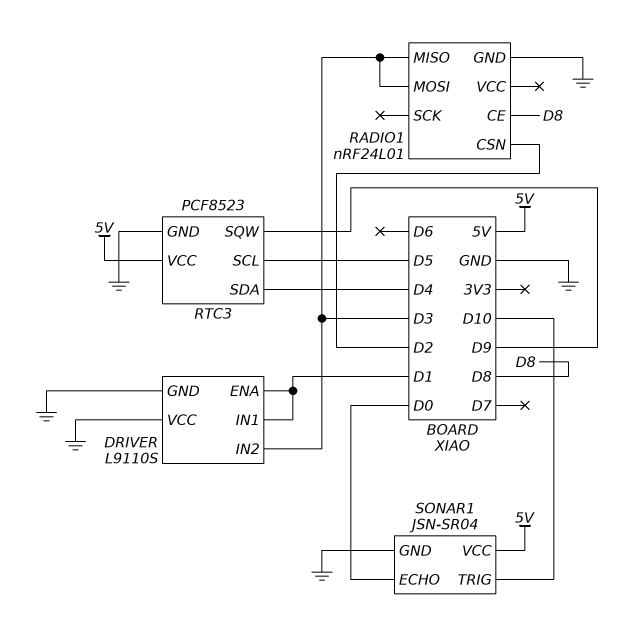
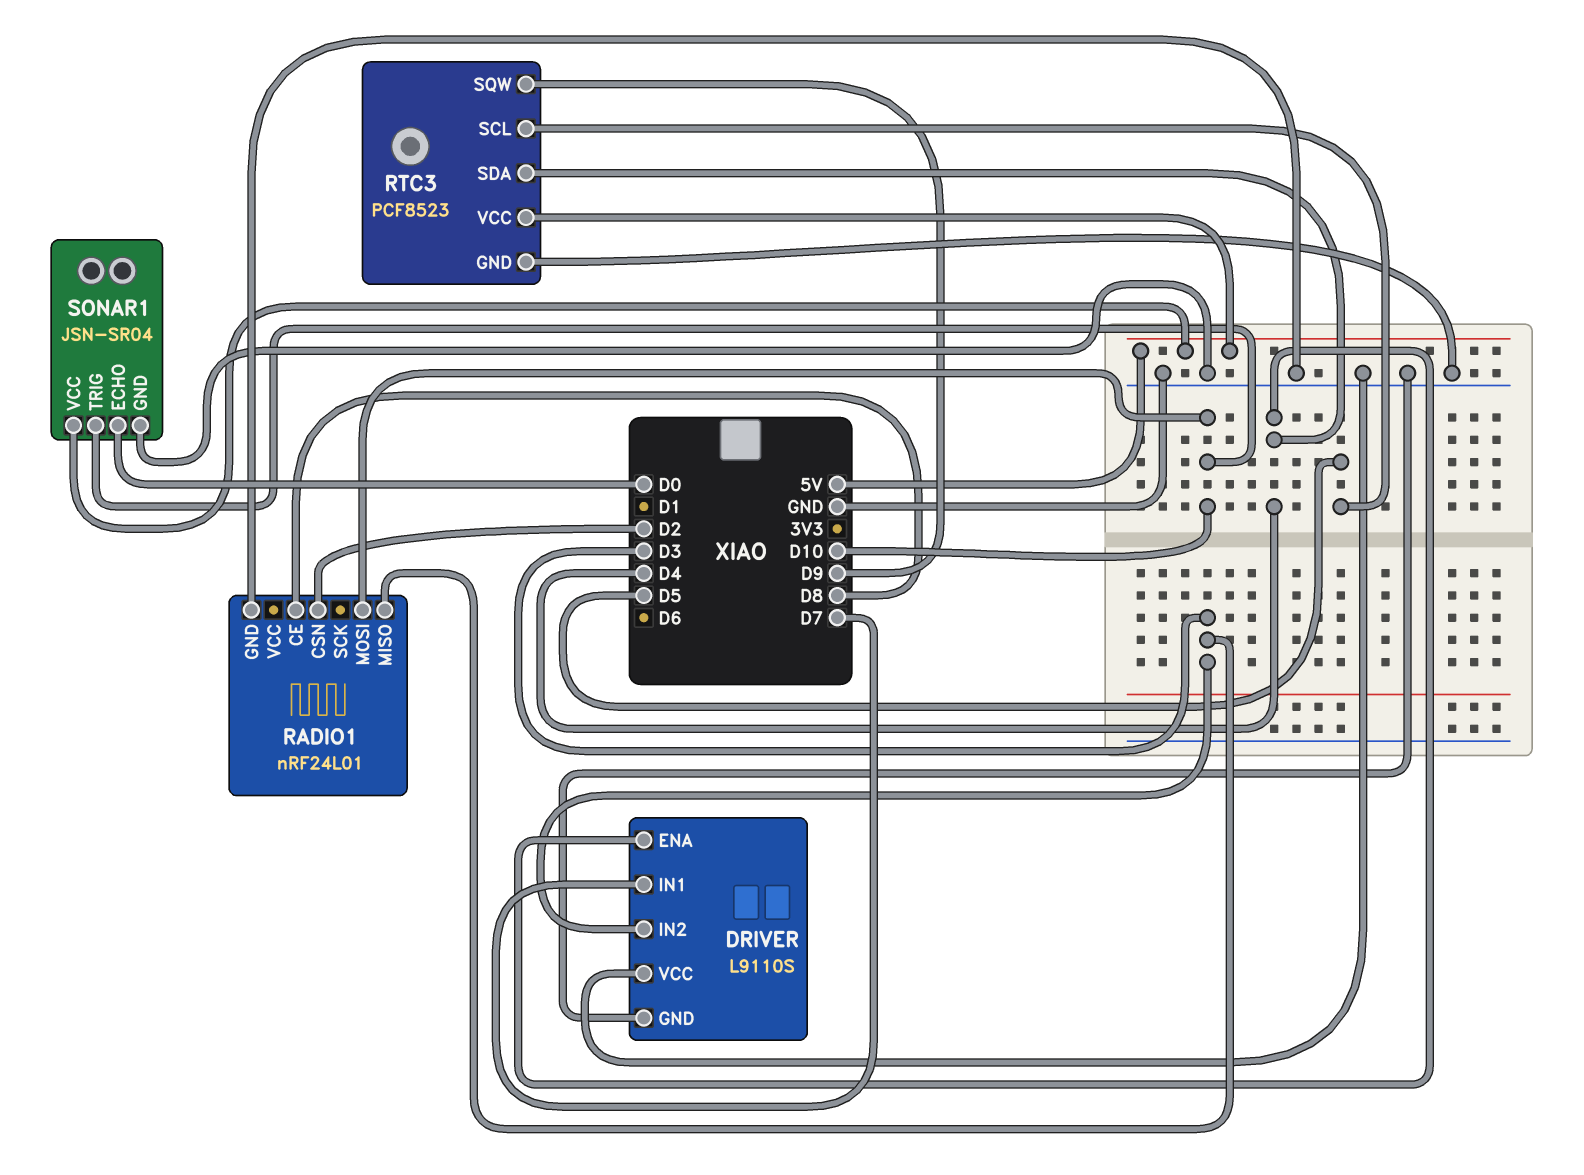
DRIVER pin ENA: D1 -> D4
DRIVER pin IN1: D1 -> D7
RADIO1 pin MOSI: D3 -> D10

